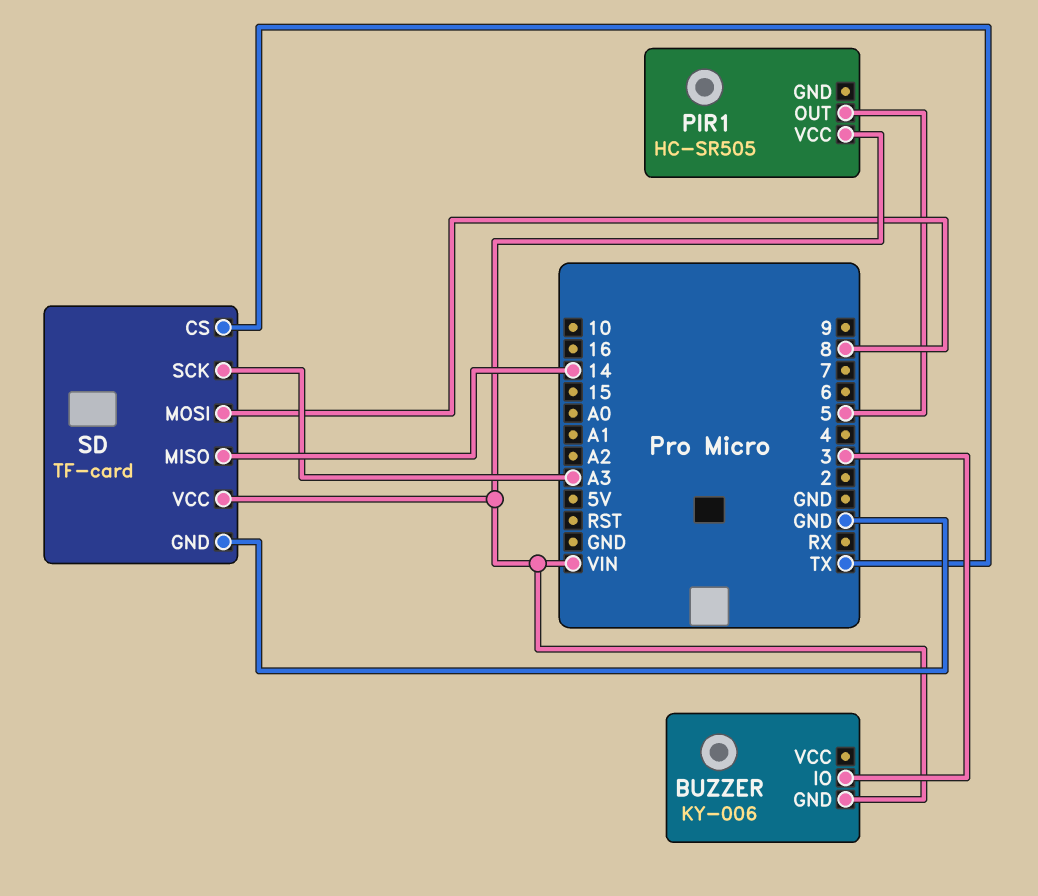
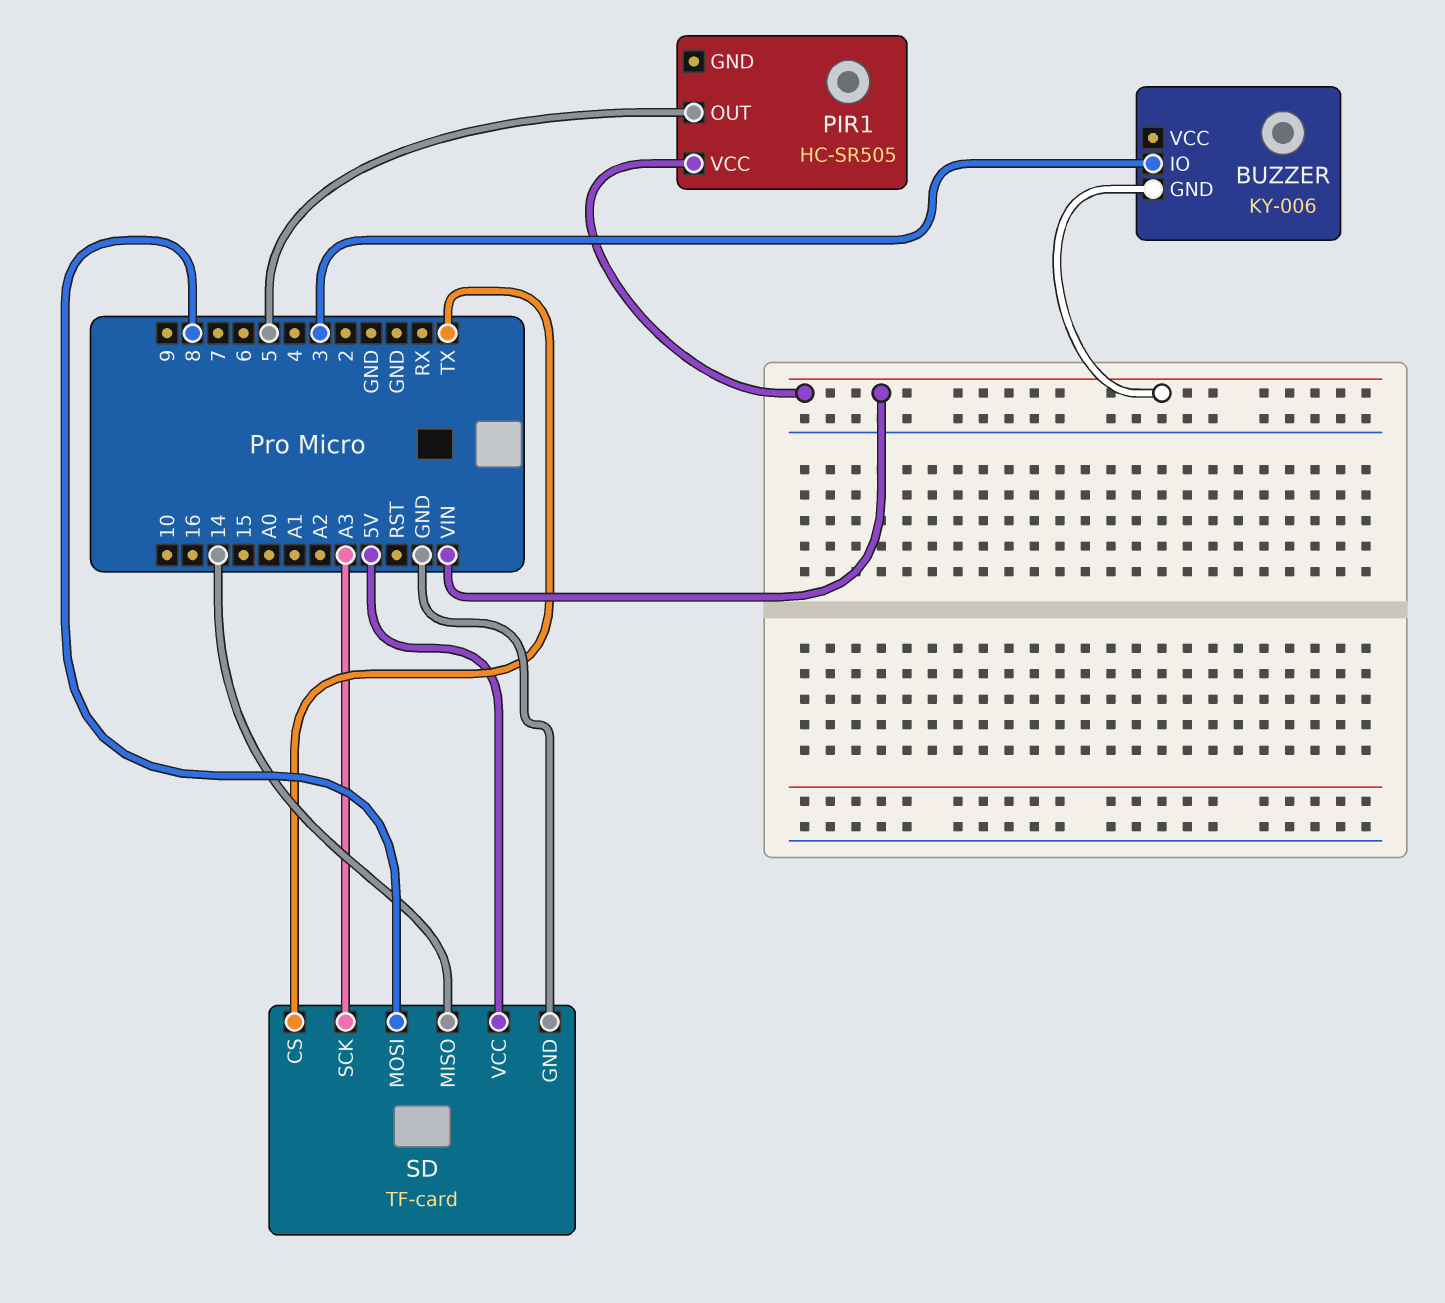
SD pin VCC: VIN -> 5V

